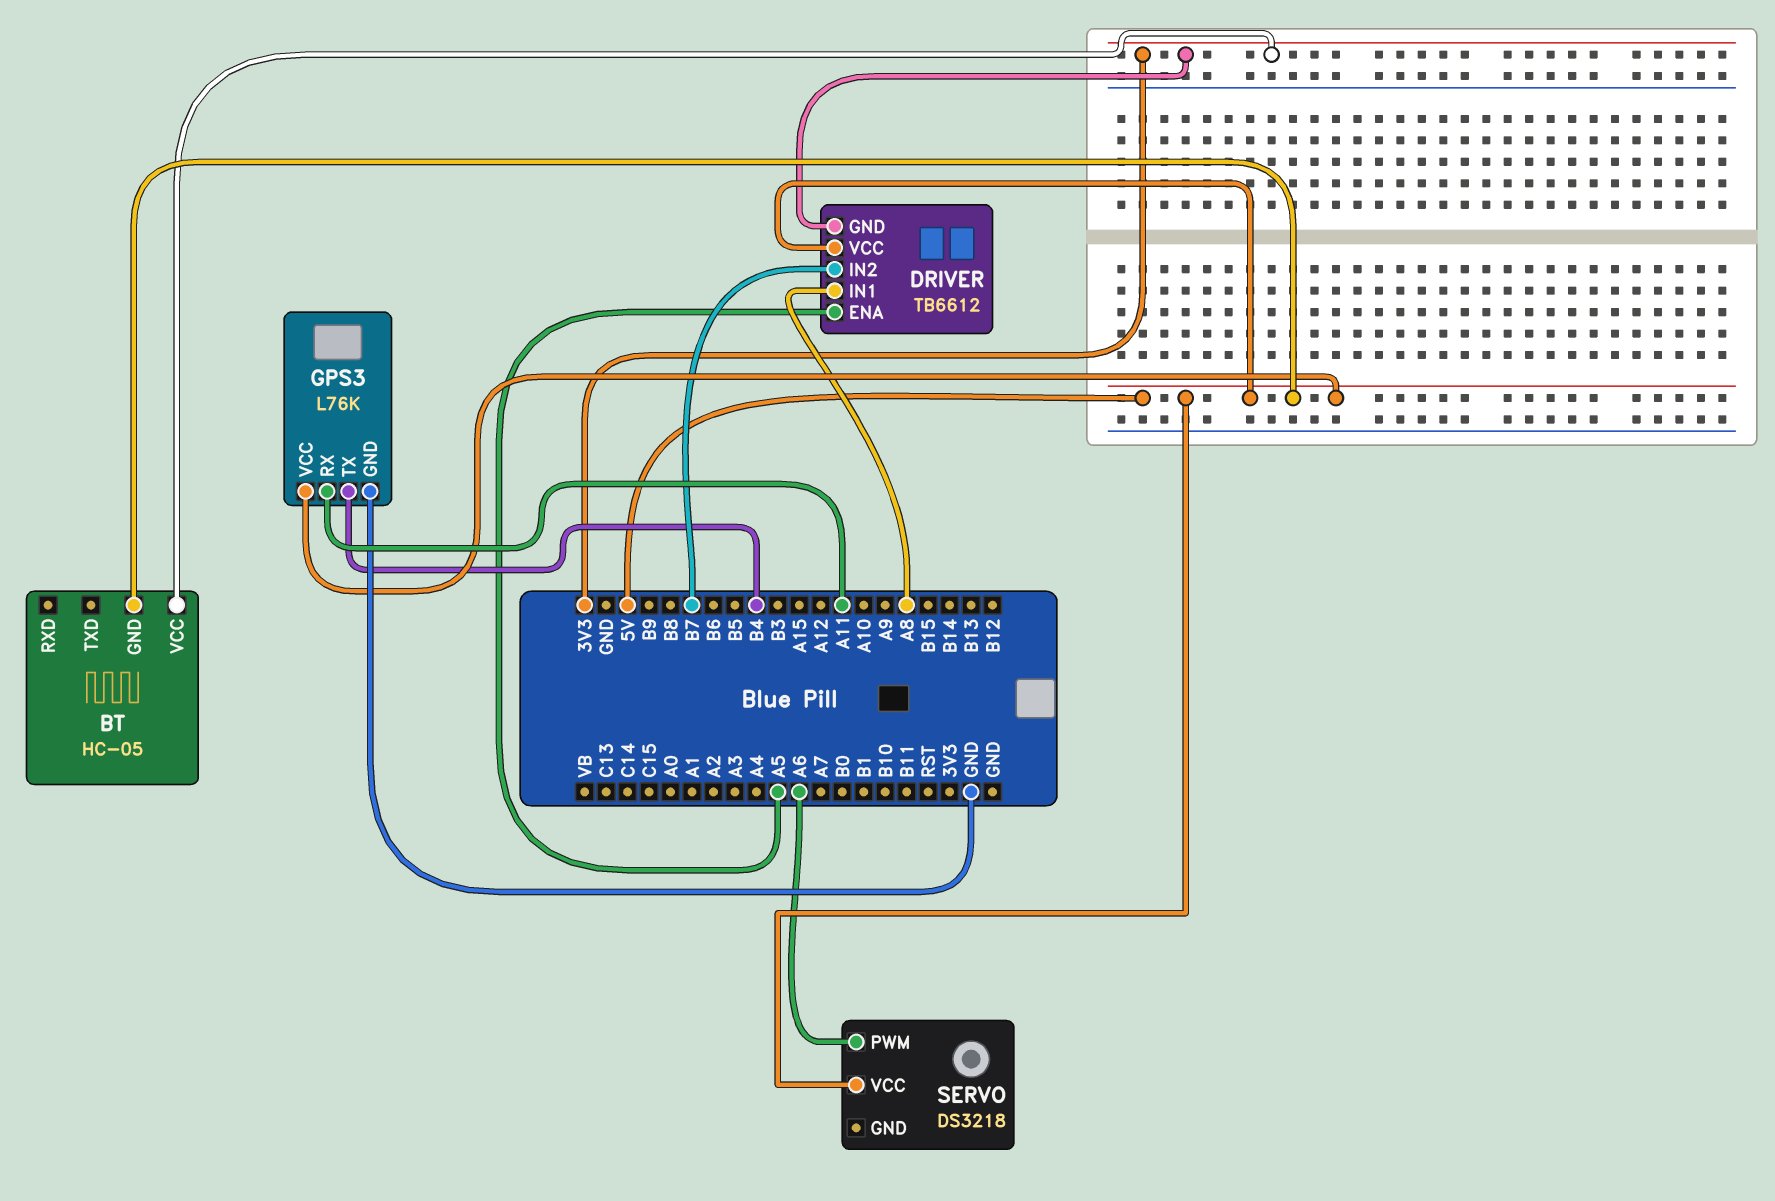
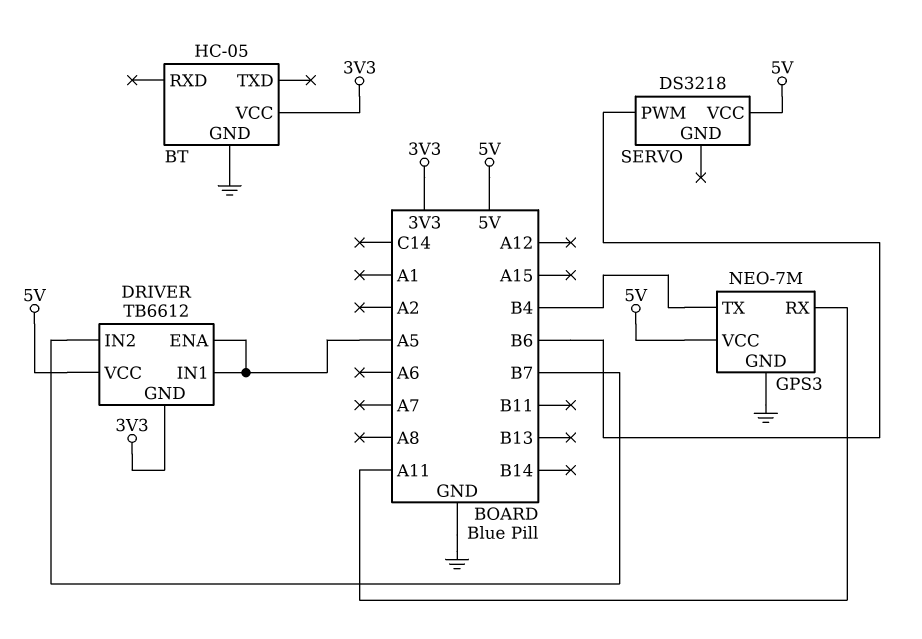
BT pin GND: 5V -> GND
DRIVER pin IN1: A8 -> A5
GPS3: L76K -> NEO-7M
SERVO pin PWM: A6 -> B6

